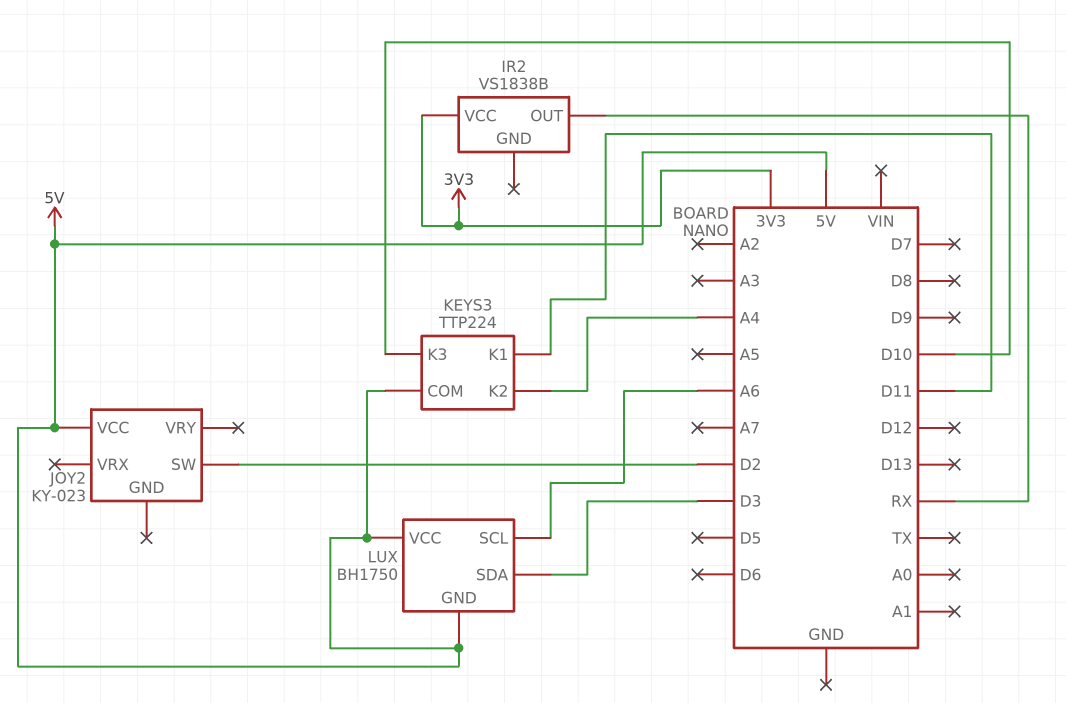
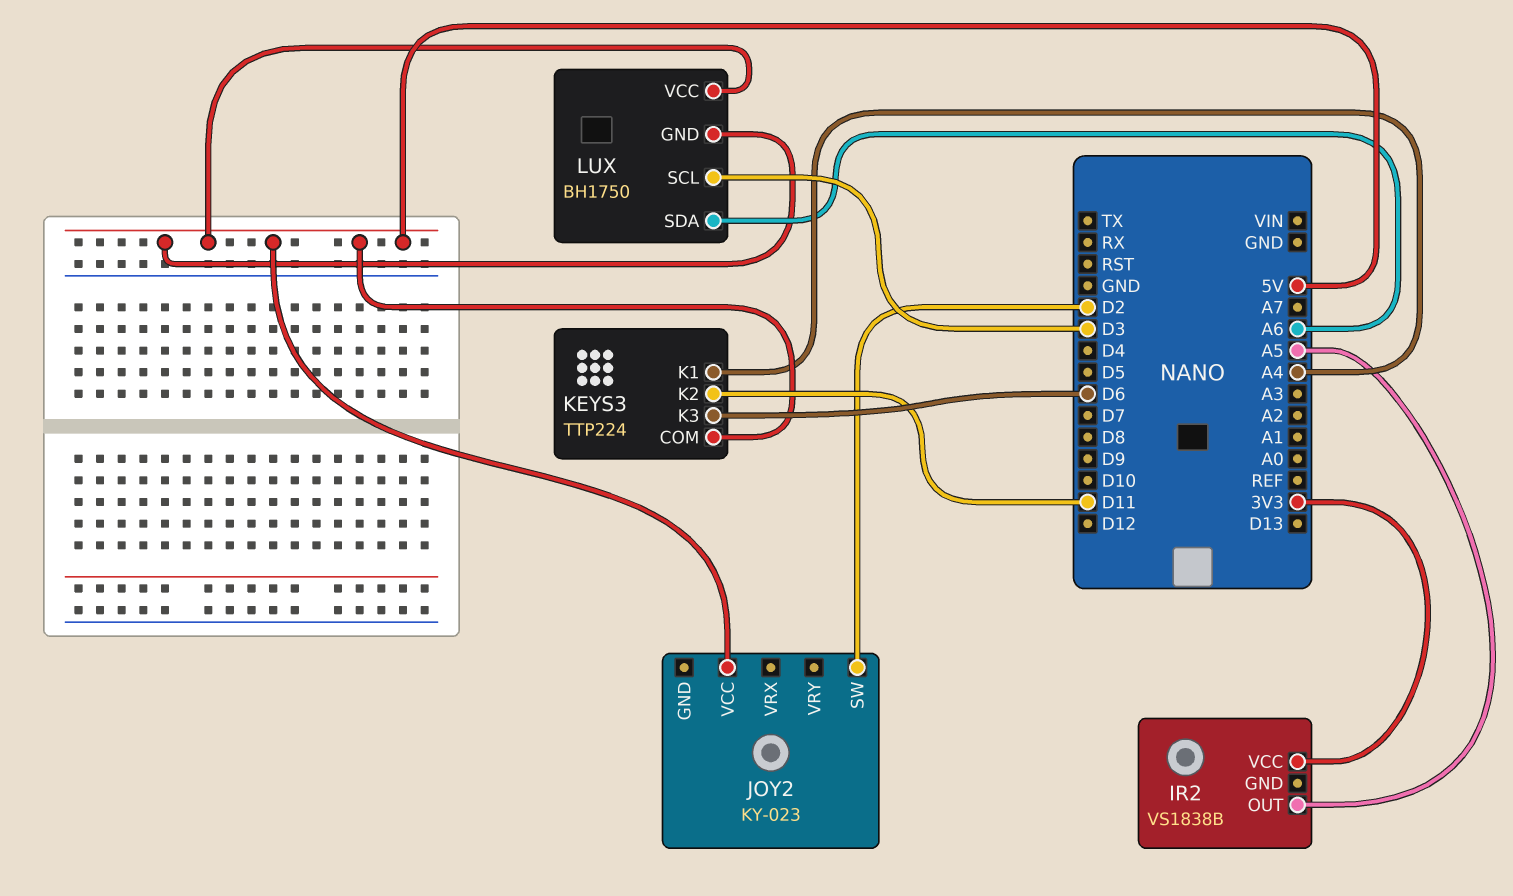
IR2 pin OUT: RX -> A5
KEYS3 pin K1: D11 -> A4
KEYS3 pin K2: A4 -> D11
KEYS3 pin K3: D10 -> D6
LUX pin SCL: A6 -> D3
LUX pin SDA: D3 -> A6

